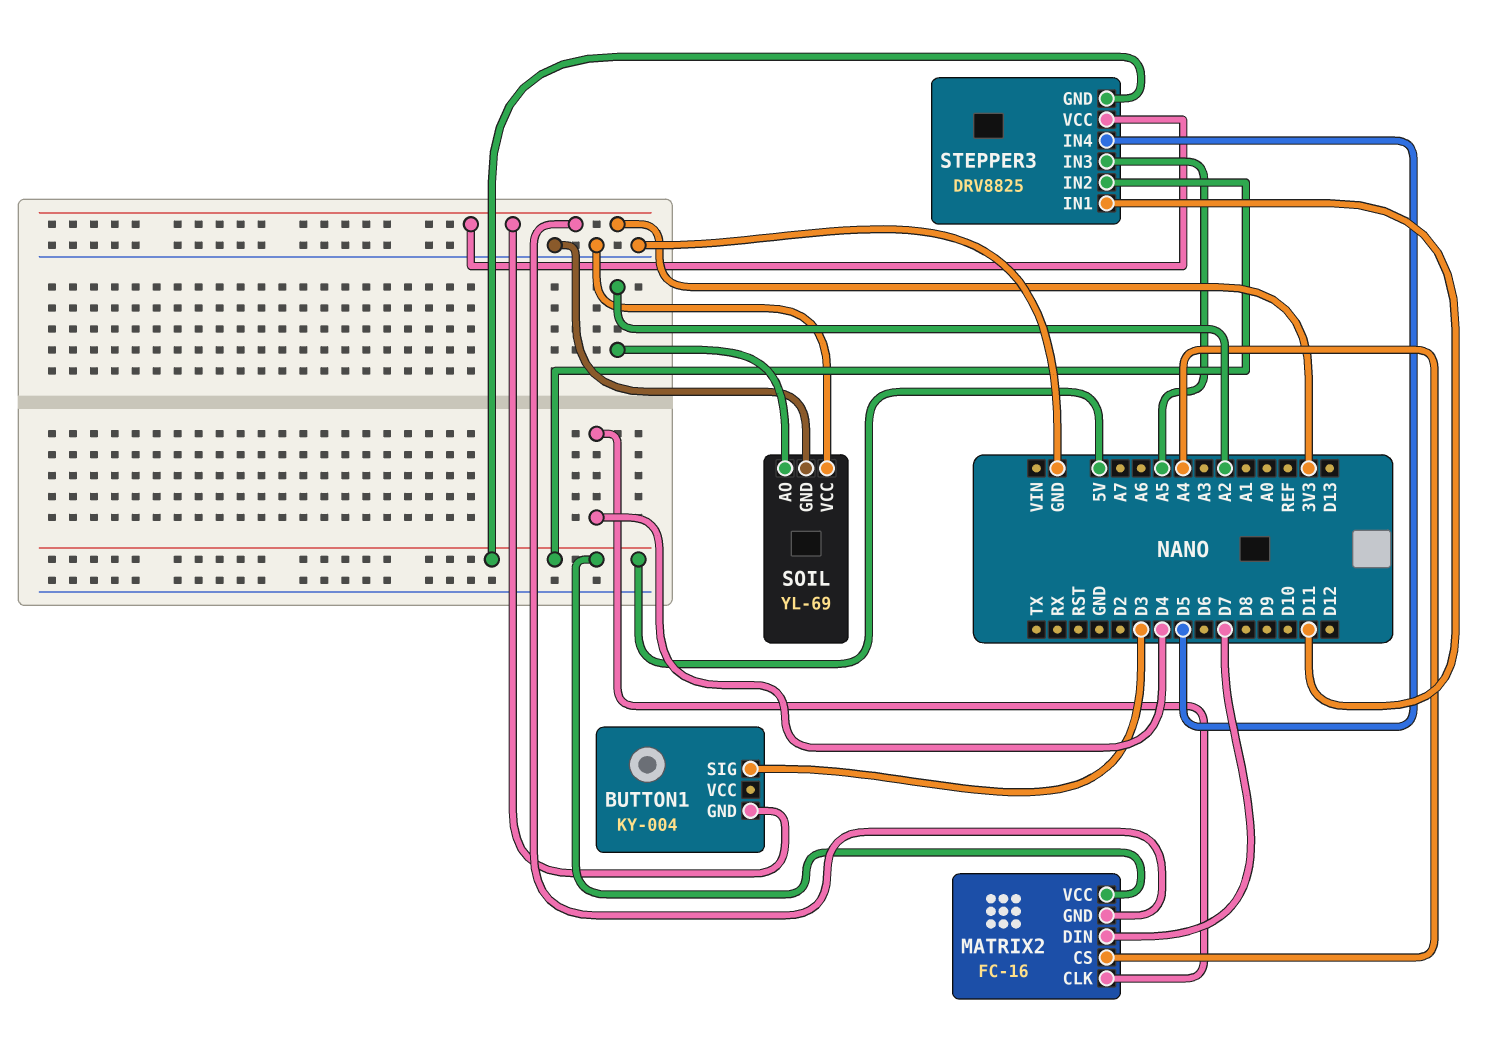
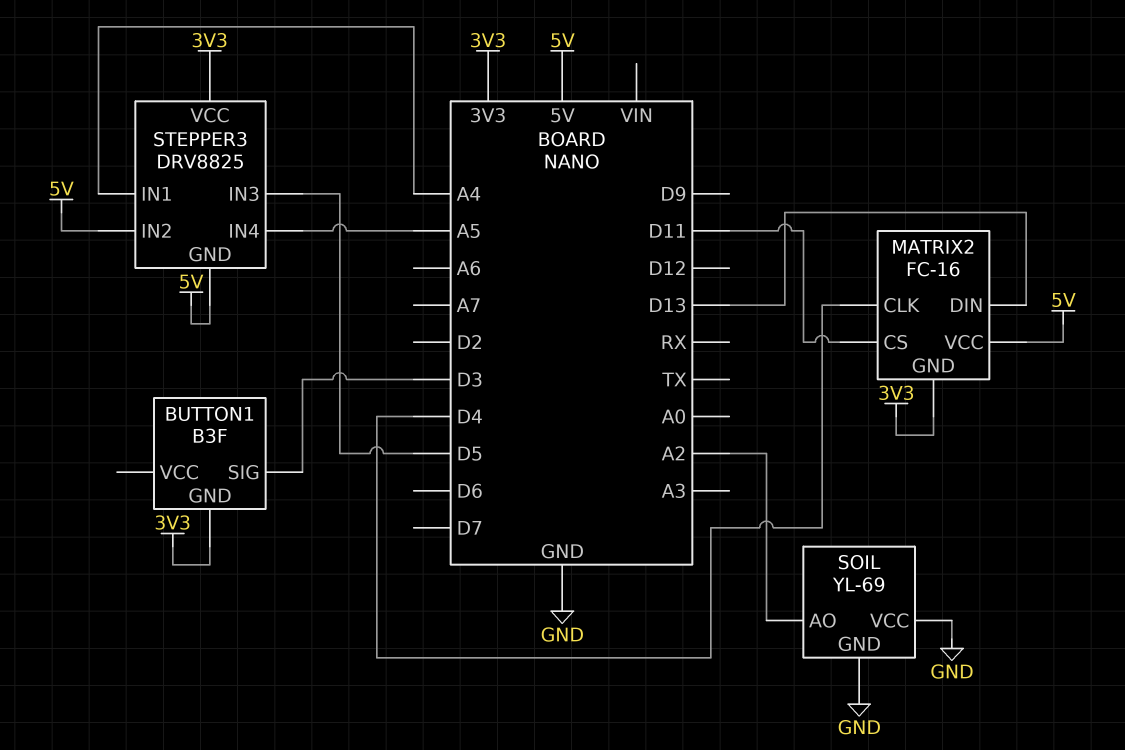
BUTTON1: KY-004 -> B3F
MATRIX2 pin CS: A4 -> D11
MATRIX2 pin DIN: D7 -> D13
STEPPER3 pin IN1: D11 -> A4
STEPPER3 pin IN3: A5 -> D5
STEPPER3 pin IN4: D5 -> A5

